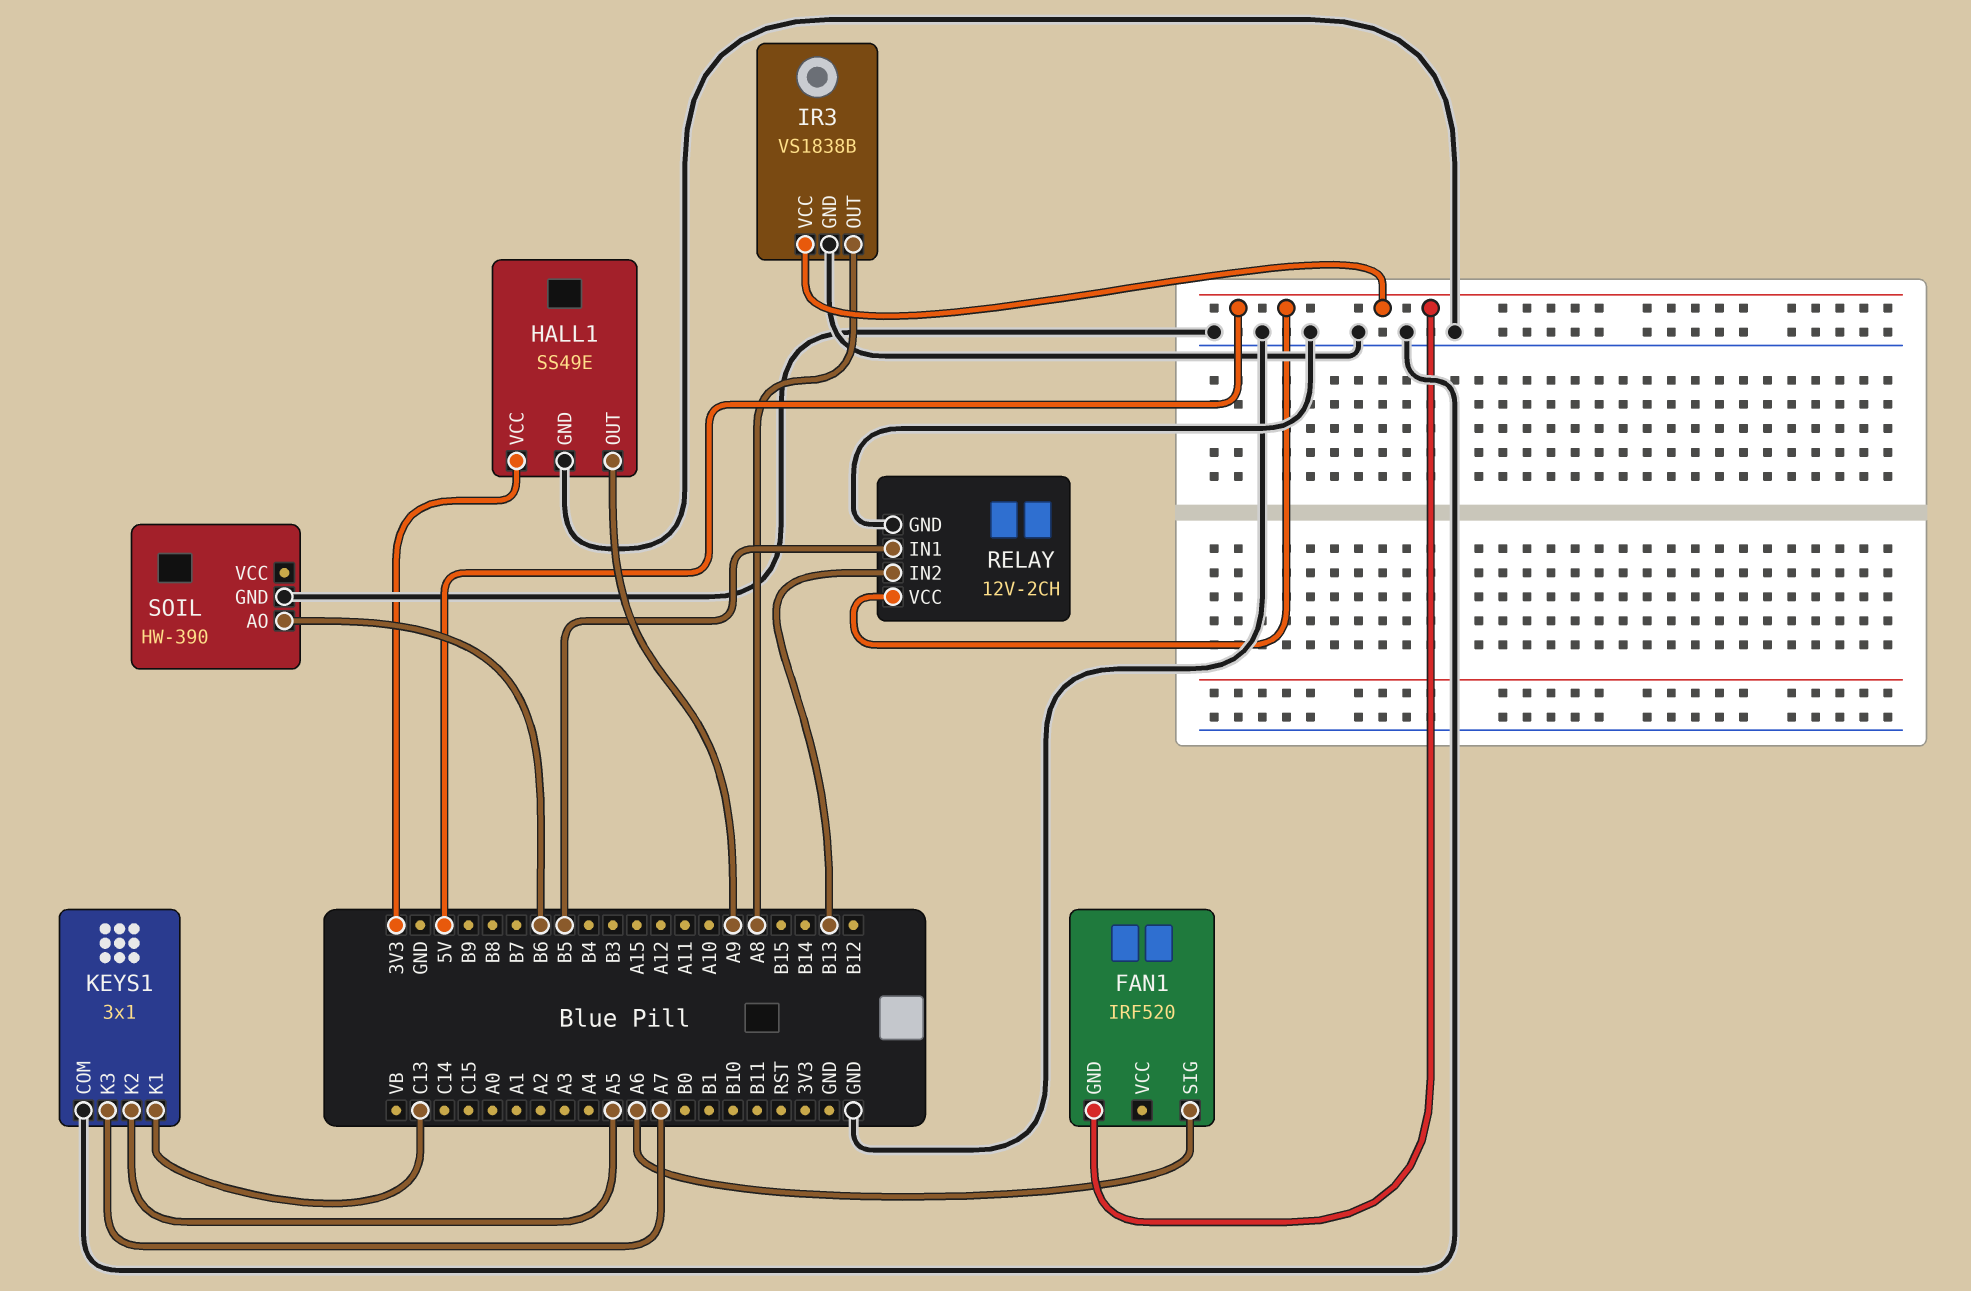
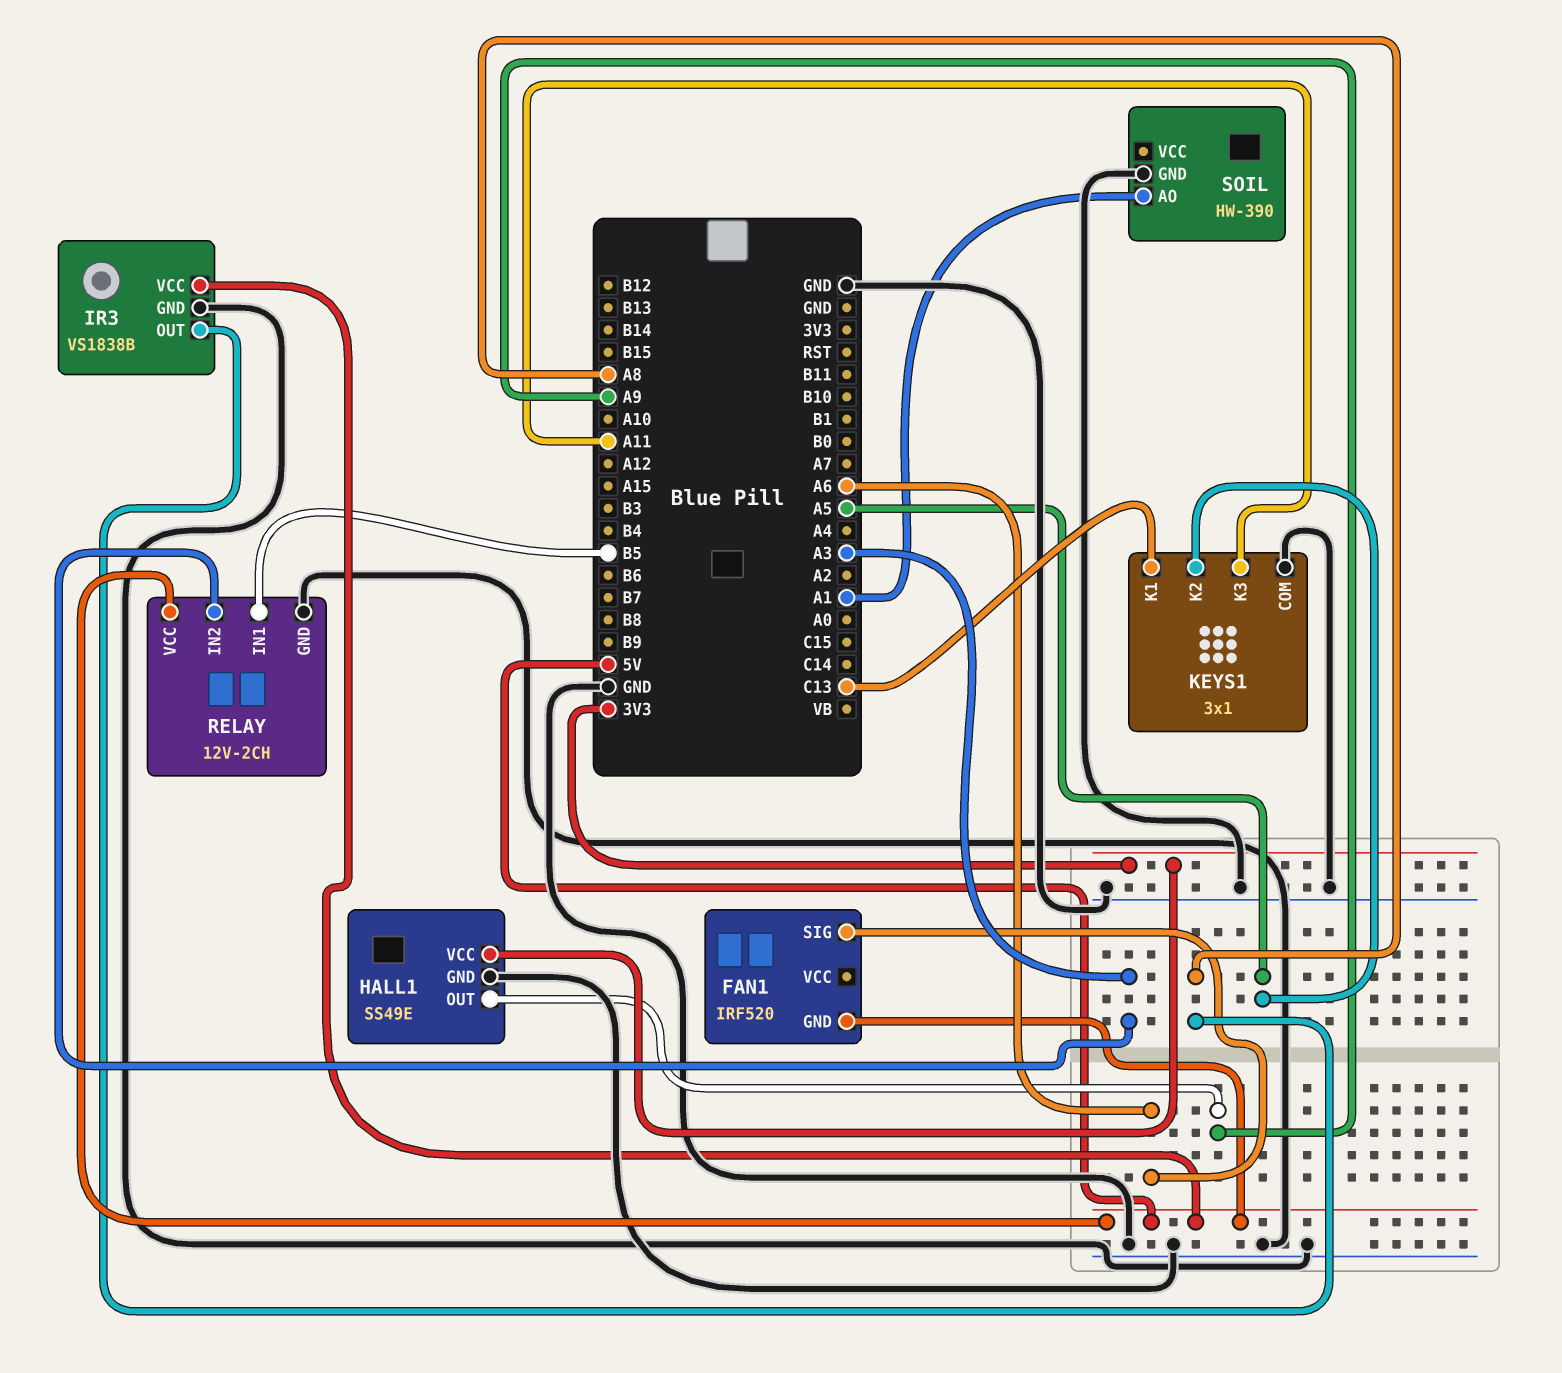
KEYS1 pin K3: A7 -> A11
RELAY pin IN2: B13 -> A3
SOIL pin AO: B6 -> A1

